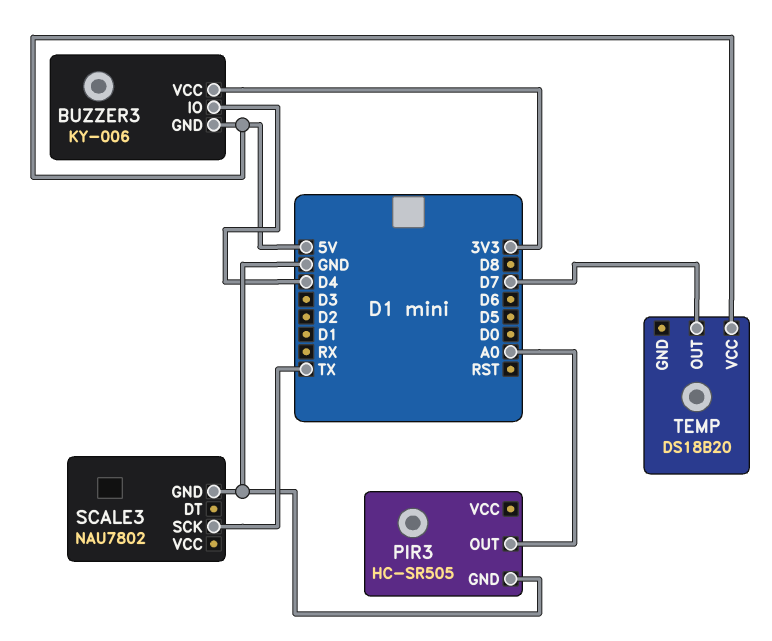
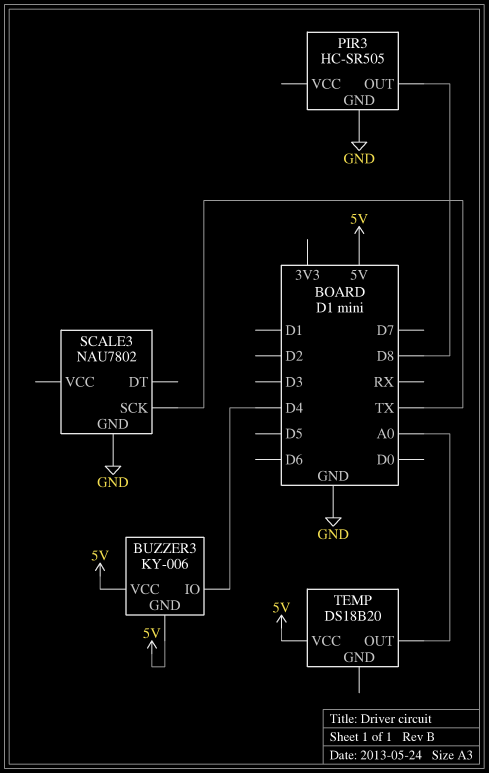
BUZZER3 pin VCC: 3V3 -> 5V
PIR3 pin OUT: A0 -> D8
TEMP pin OUT: D7 -> A0

